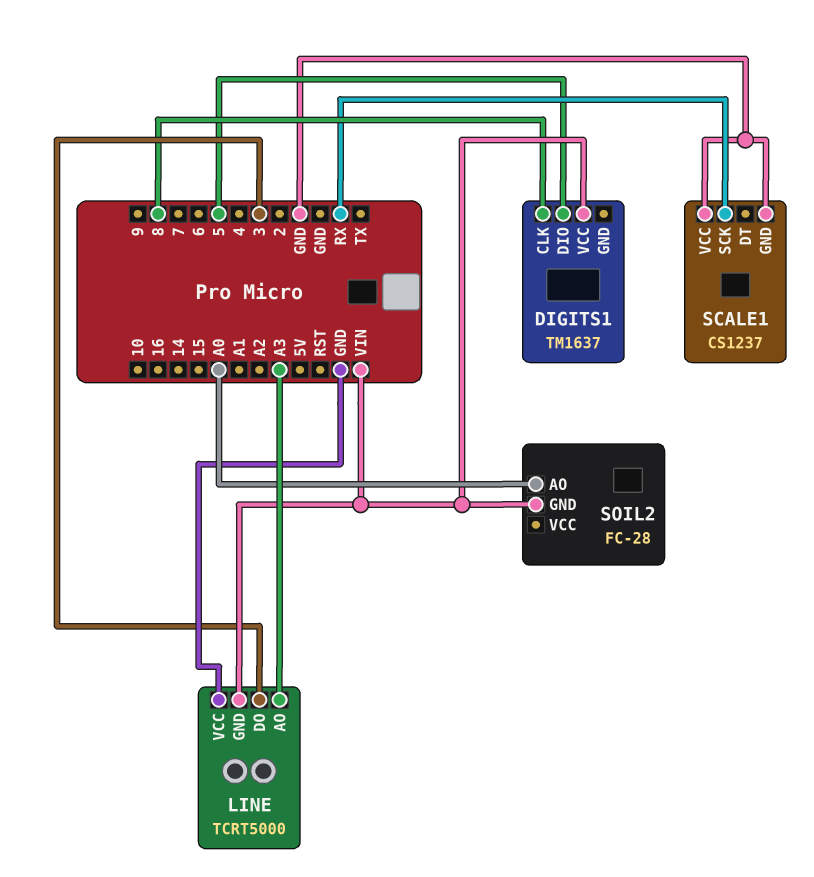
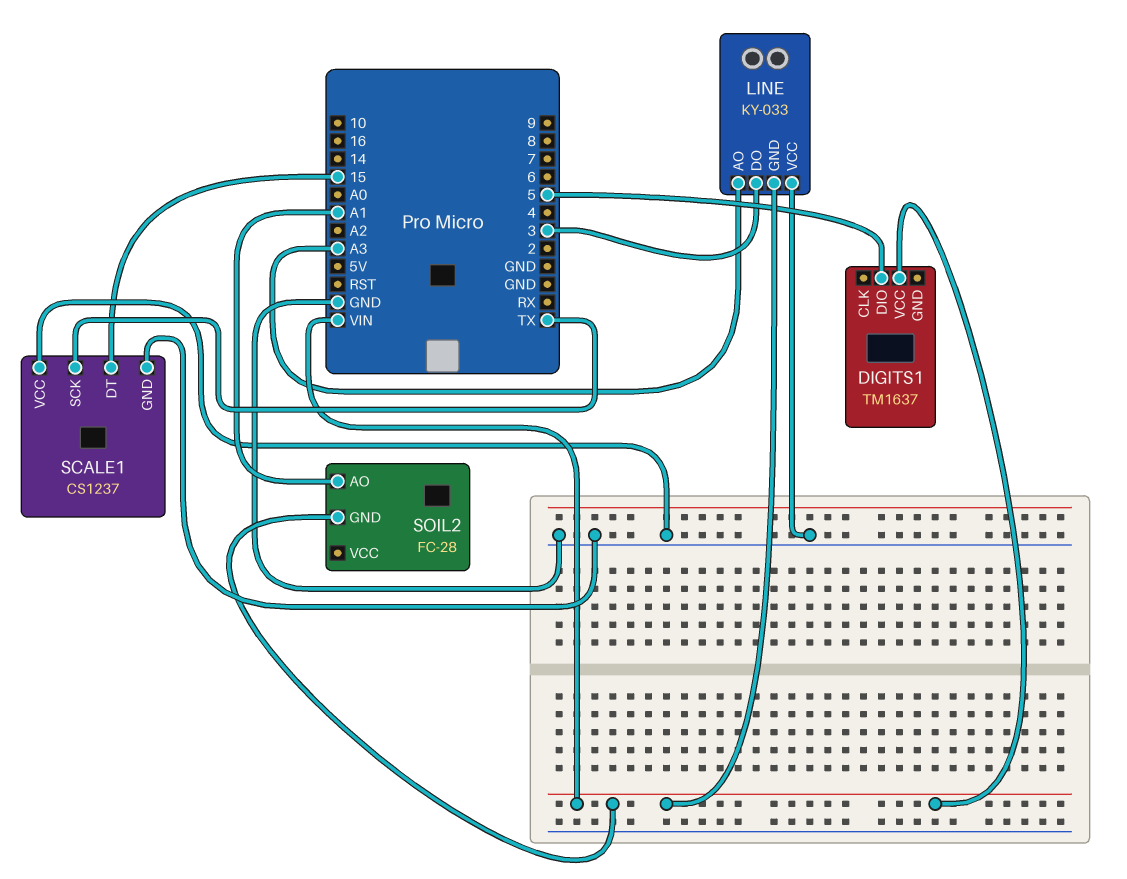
DIGITS1 pin CLK: 8 -> none
LINE: TCRT5000 -> KY-033
SCALE1 pin DT: none -> 15
SCALE1 pin SCK: RX -> TX
SOIL2 pin AO: A0 -> A1

